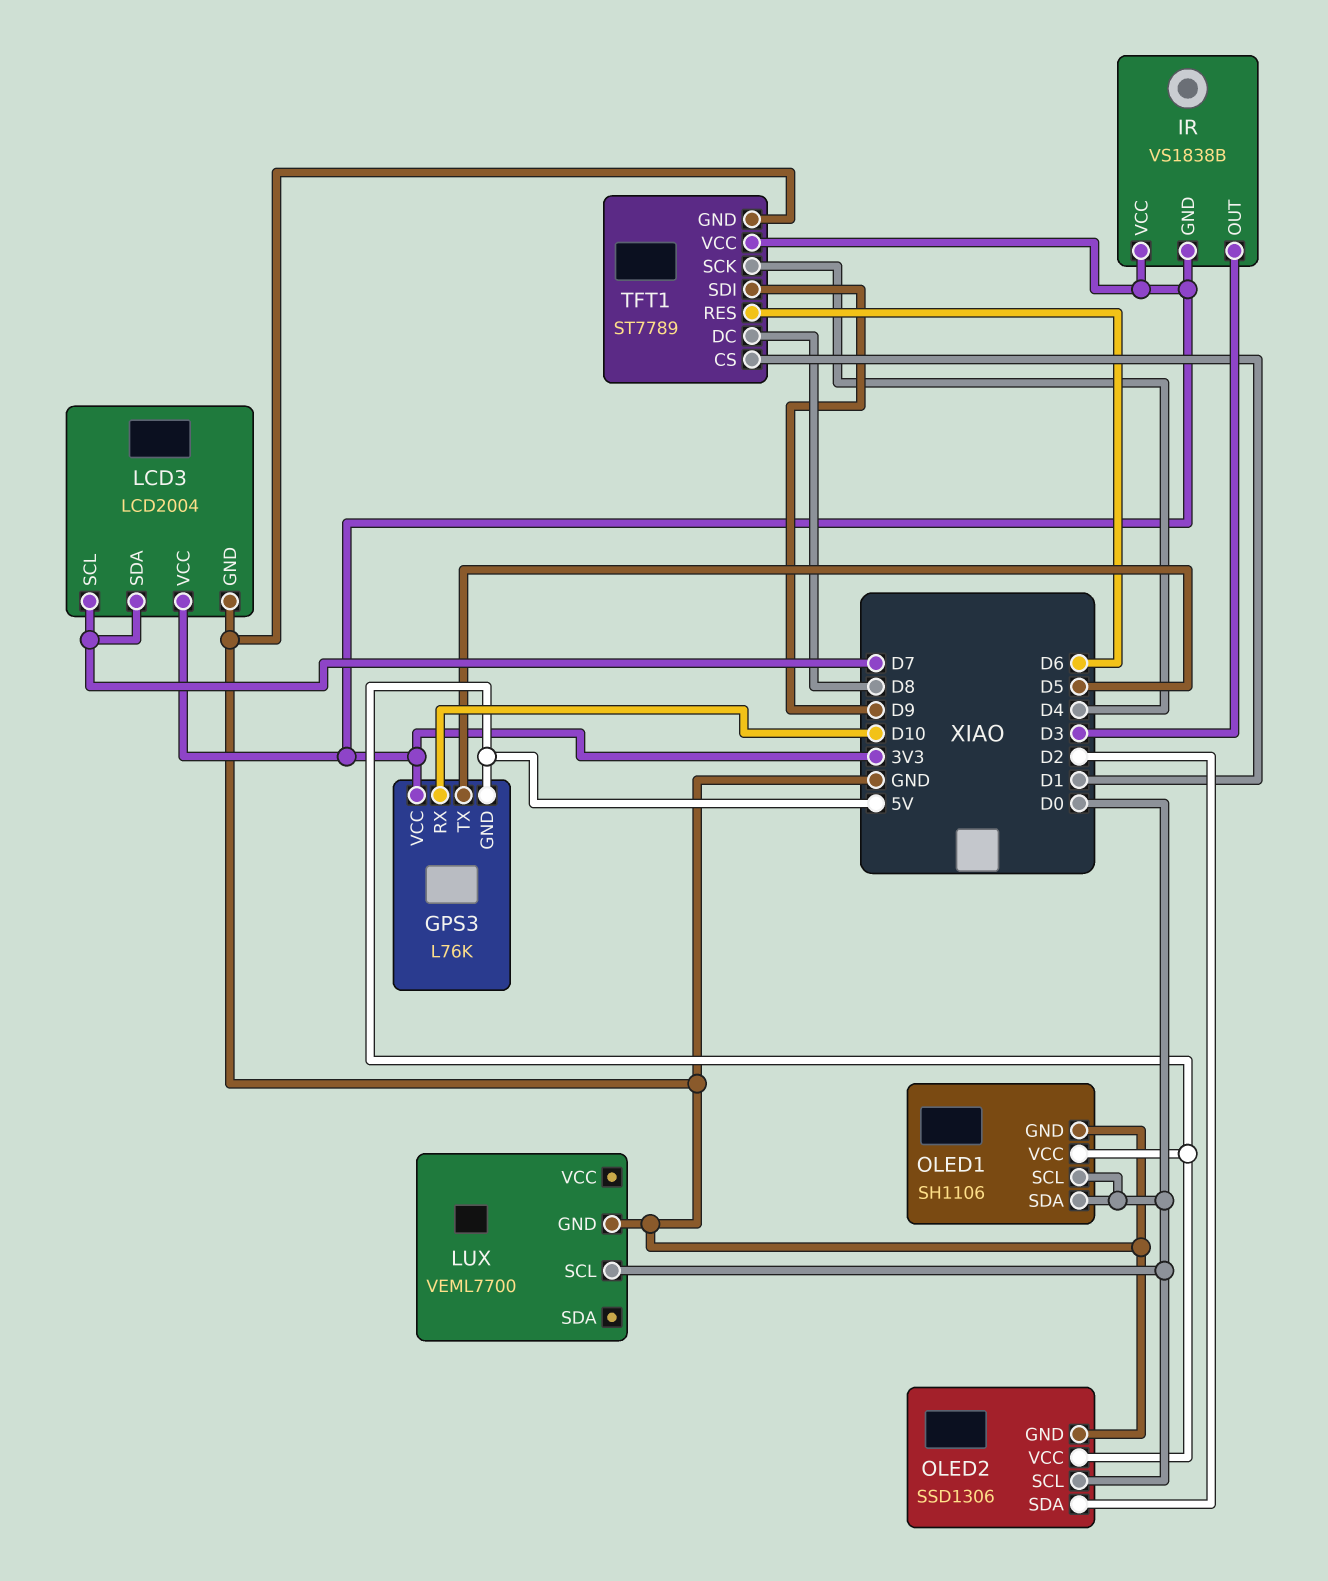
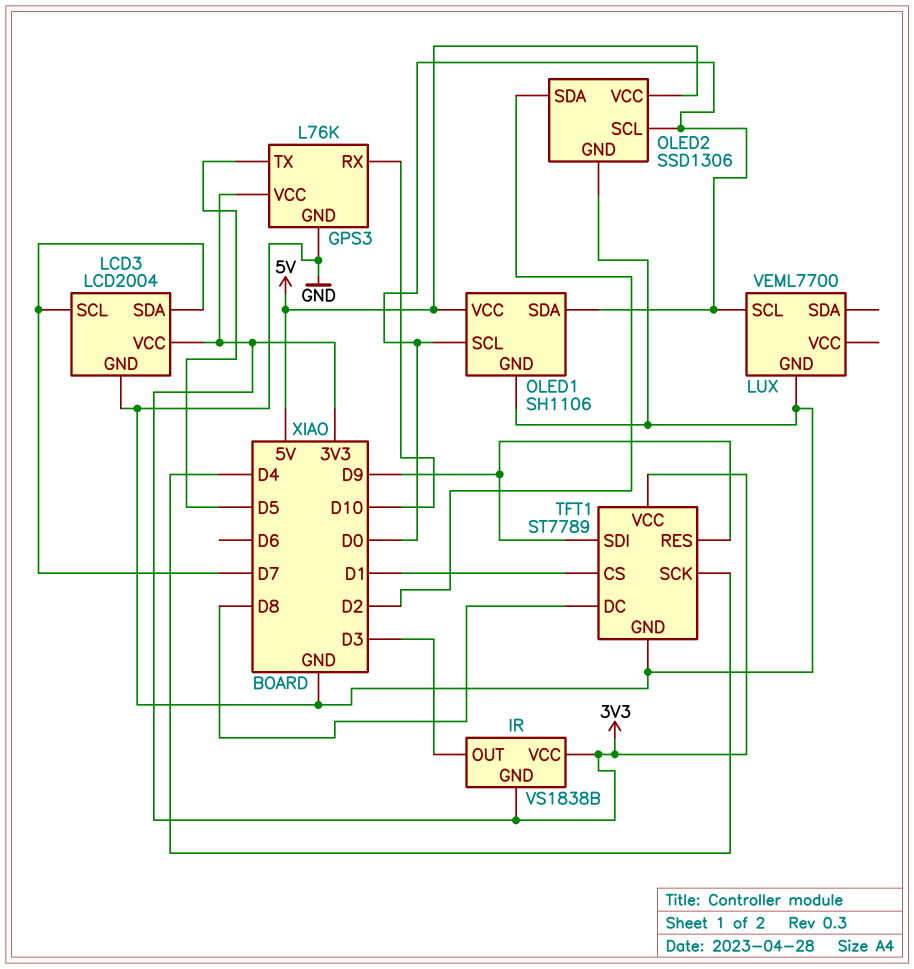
GPS3 pin GND: 5V -> GND
TFT1 pin RES: D6 -> D9

